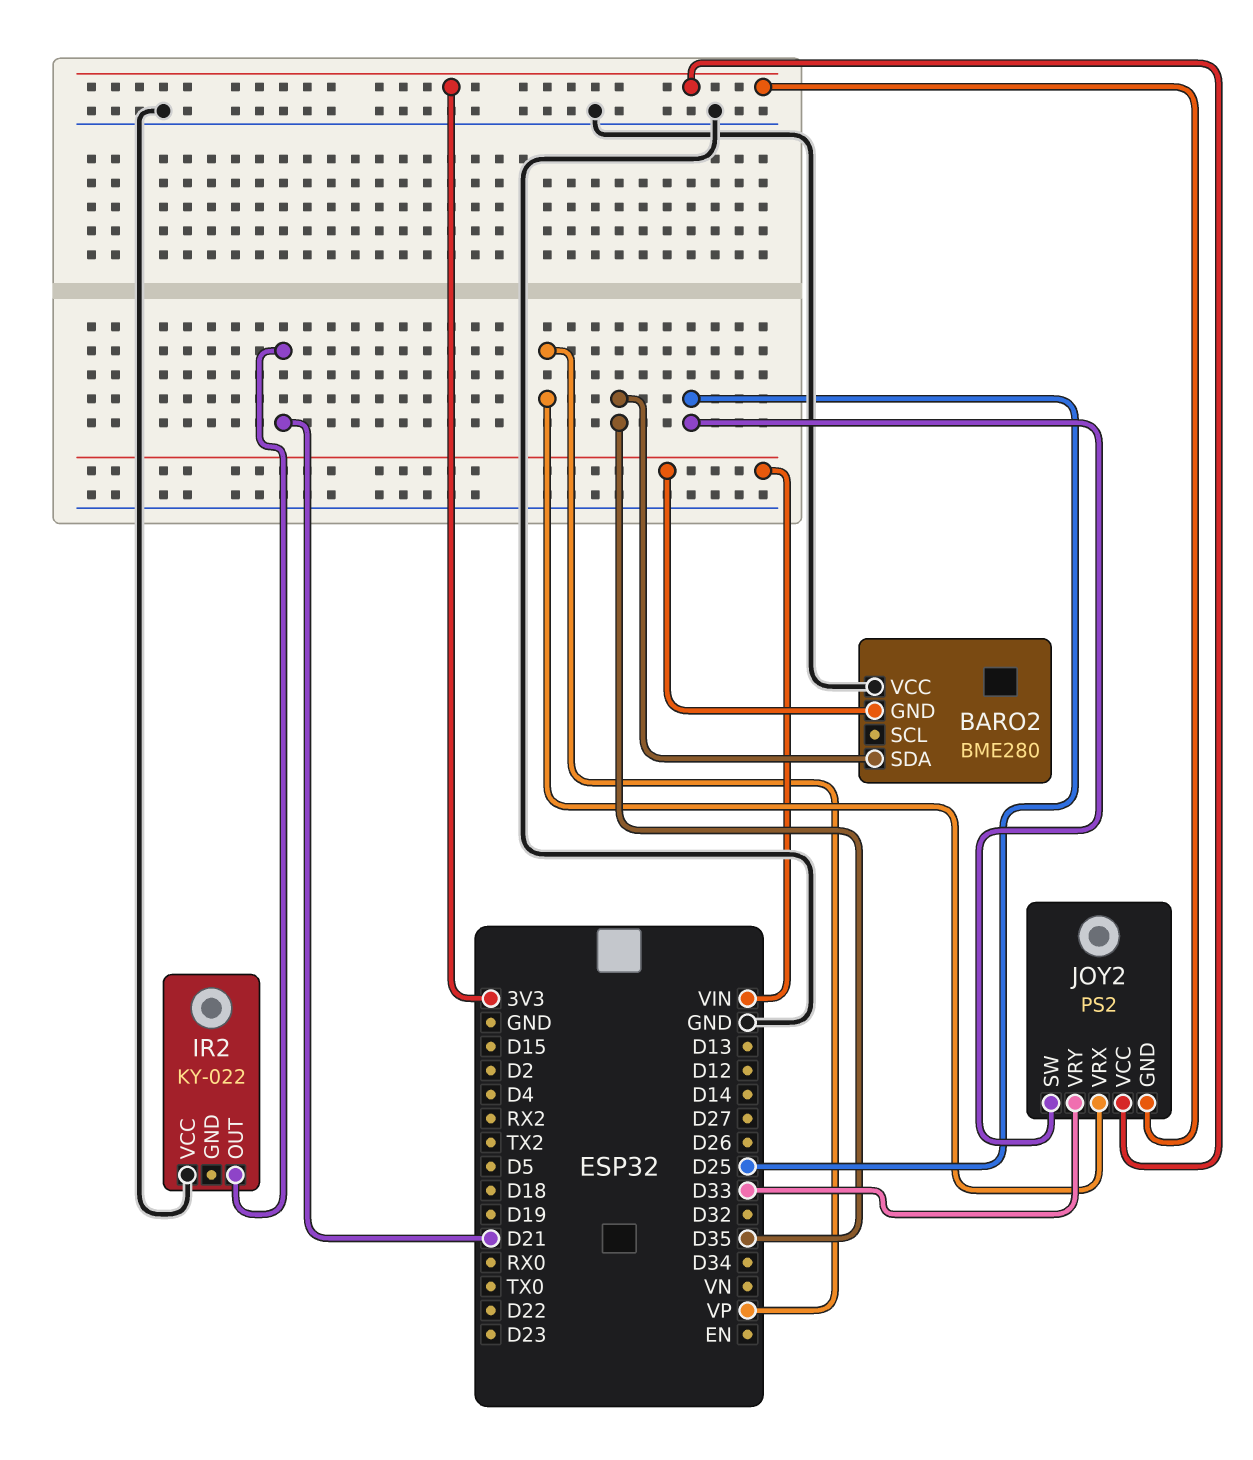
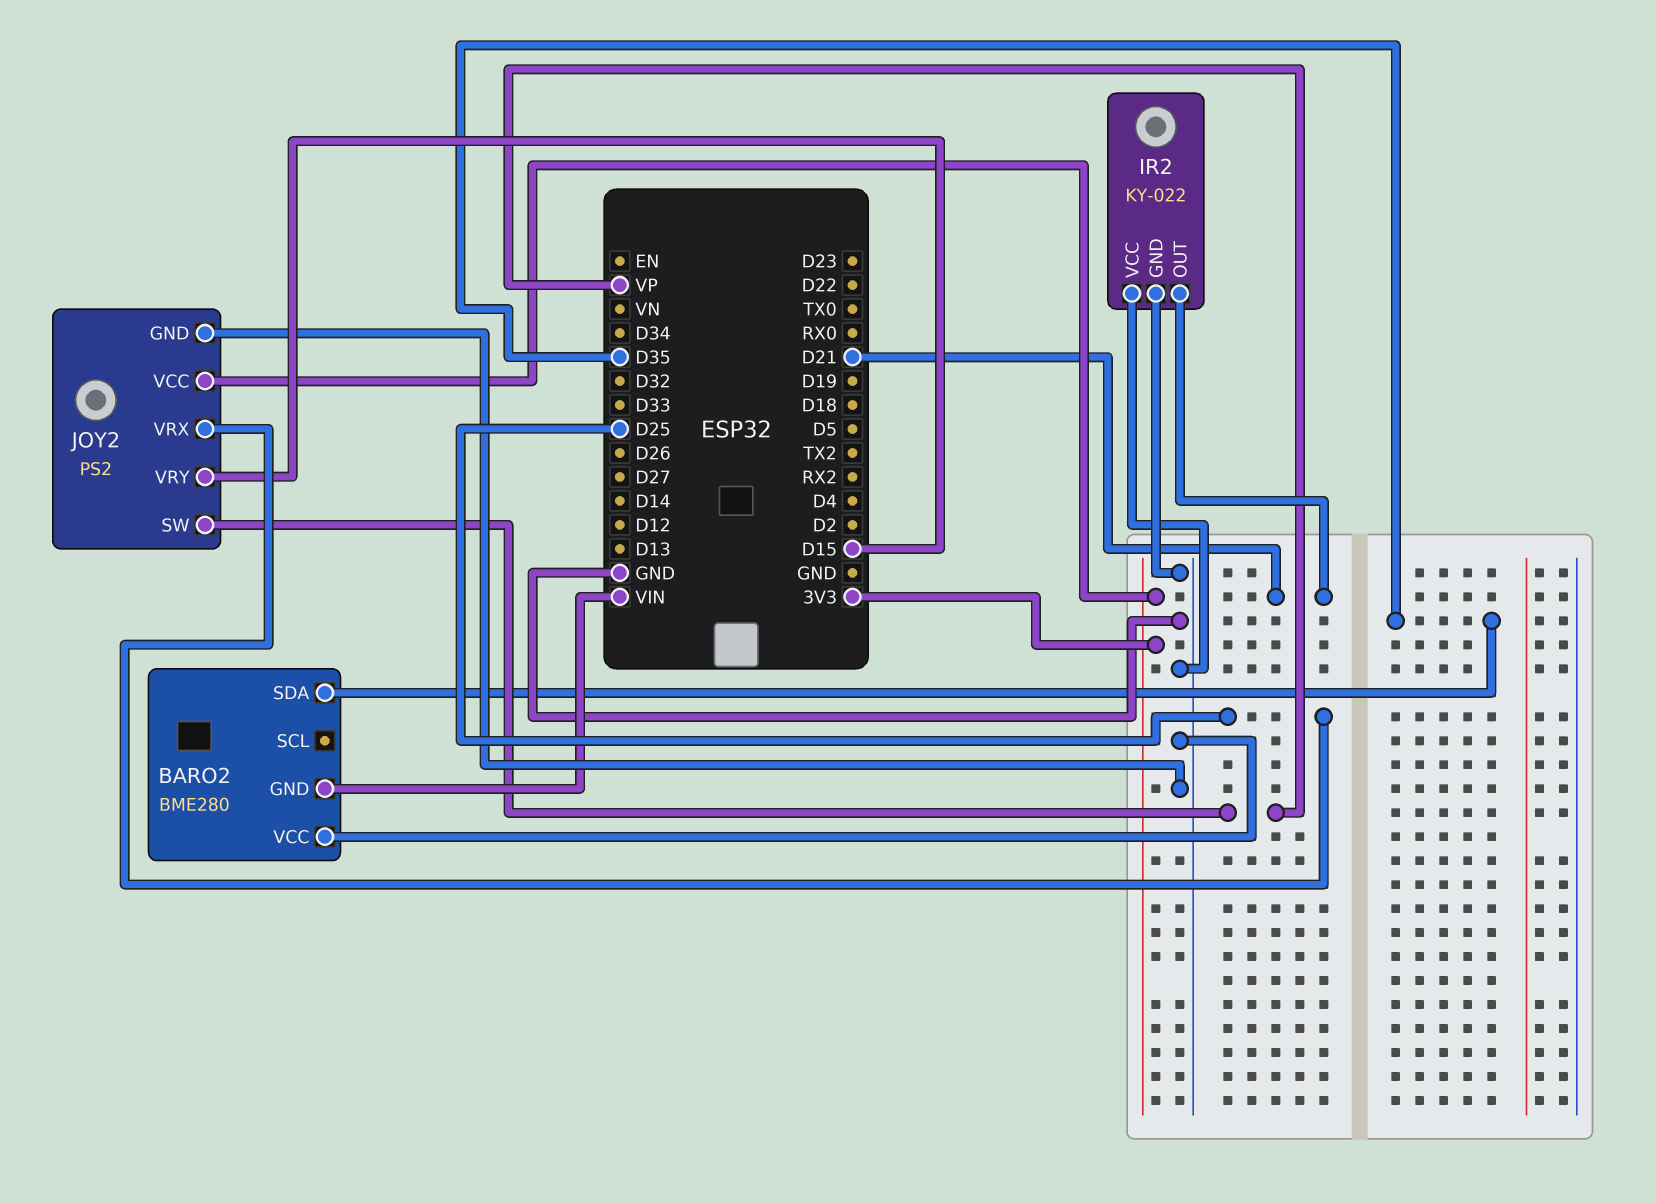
IR2 pin GND: none -> GND
JOY2 pin GND: 3V3 -> GND
JOY2 pin SW: D25 -> VP
JOY2 pin VRX: VP -> D25
JOY2 pin VRY: D33 -> D15

